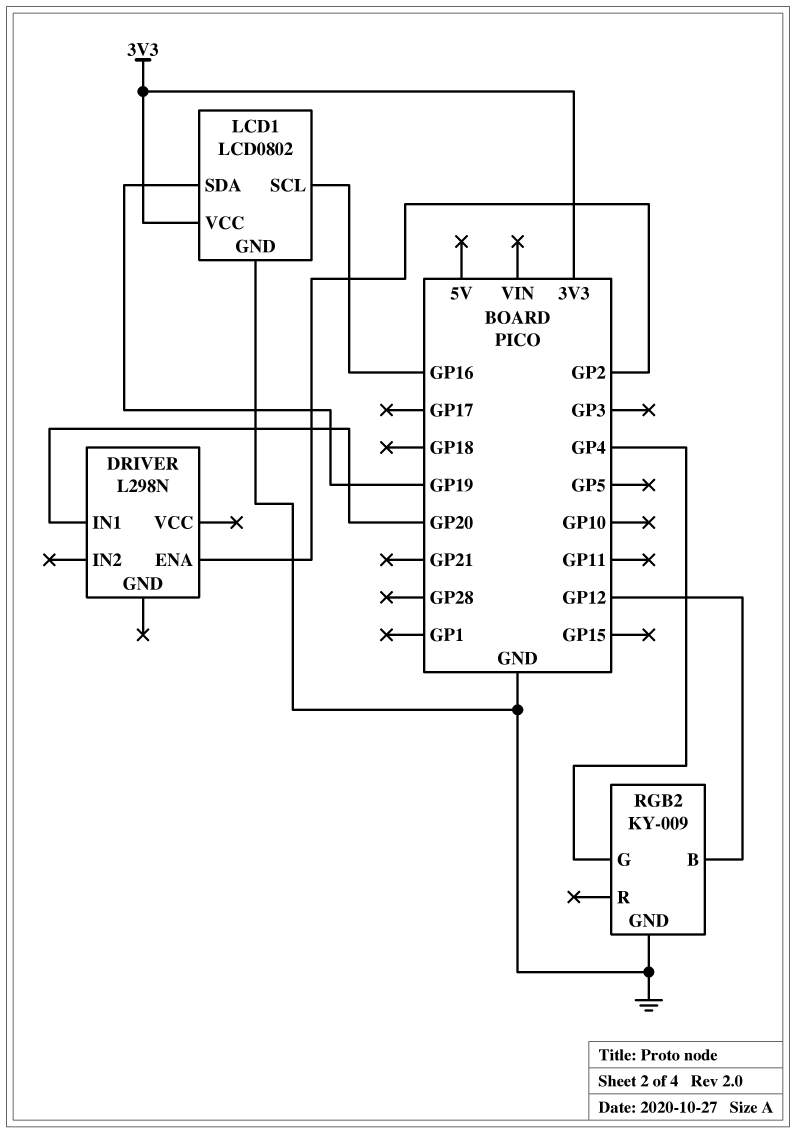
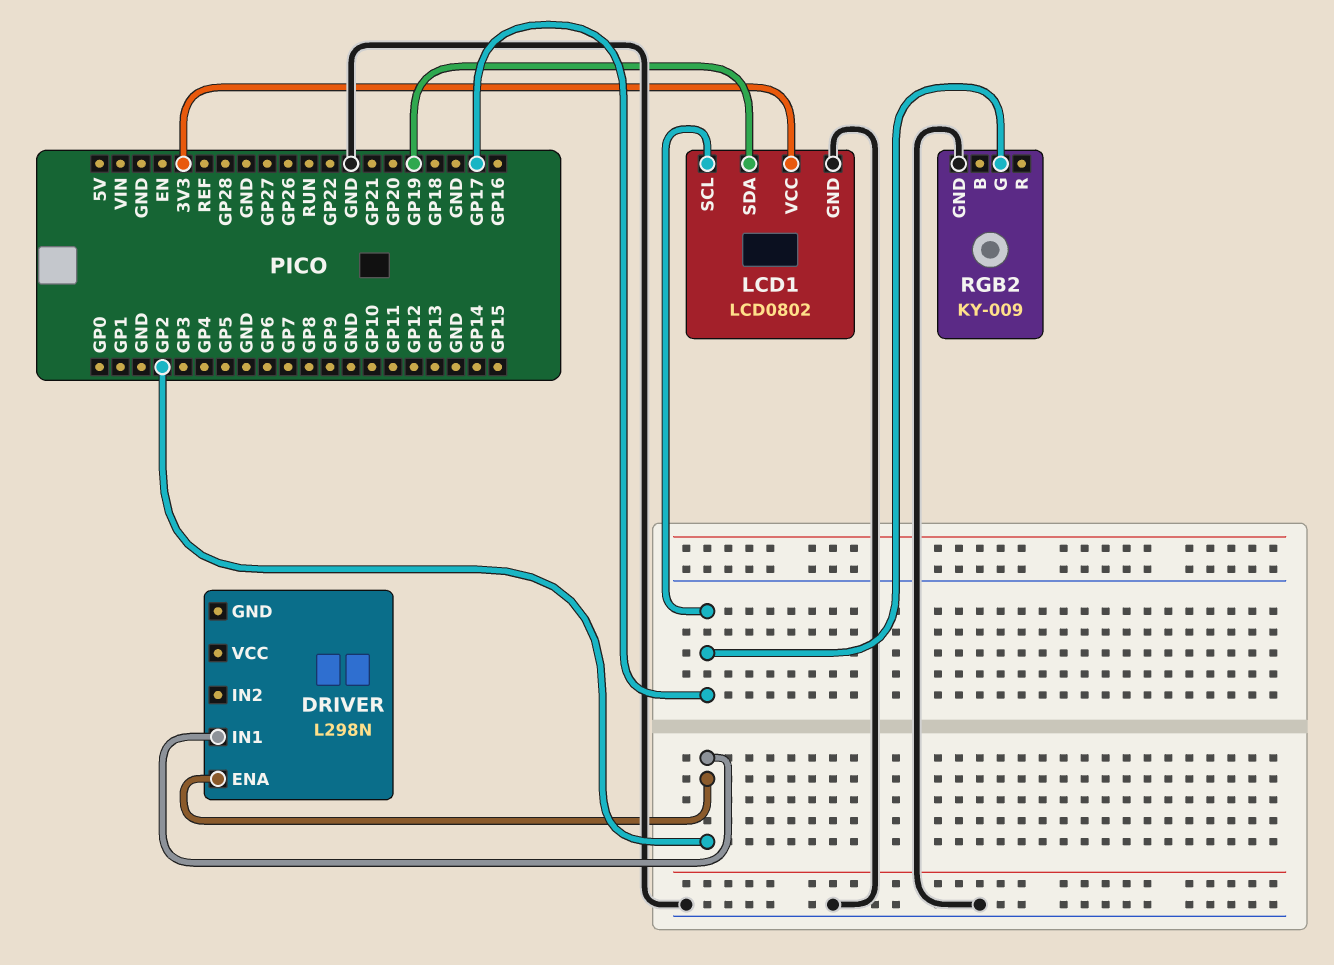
DRIVER pin IN1: GP20 -> GP2
LCD1 pin SCL: GP16 -> GP17
RGB2 pin B: GP12 -> none
RGB2 pin G: GP4 -> GP17

